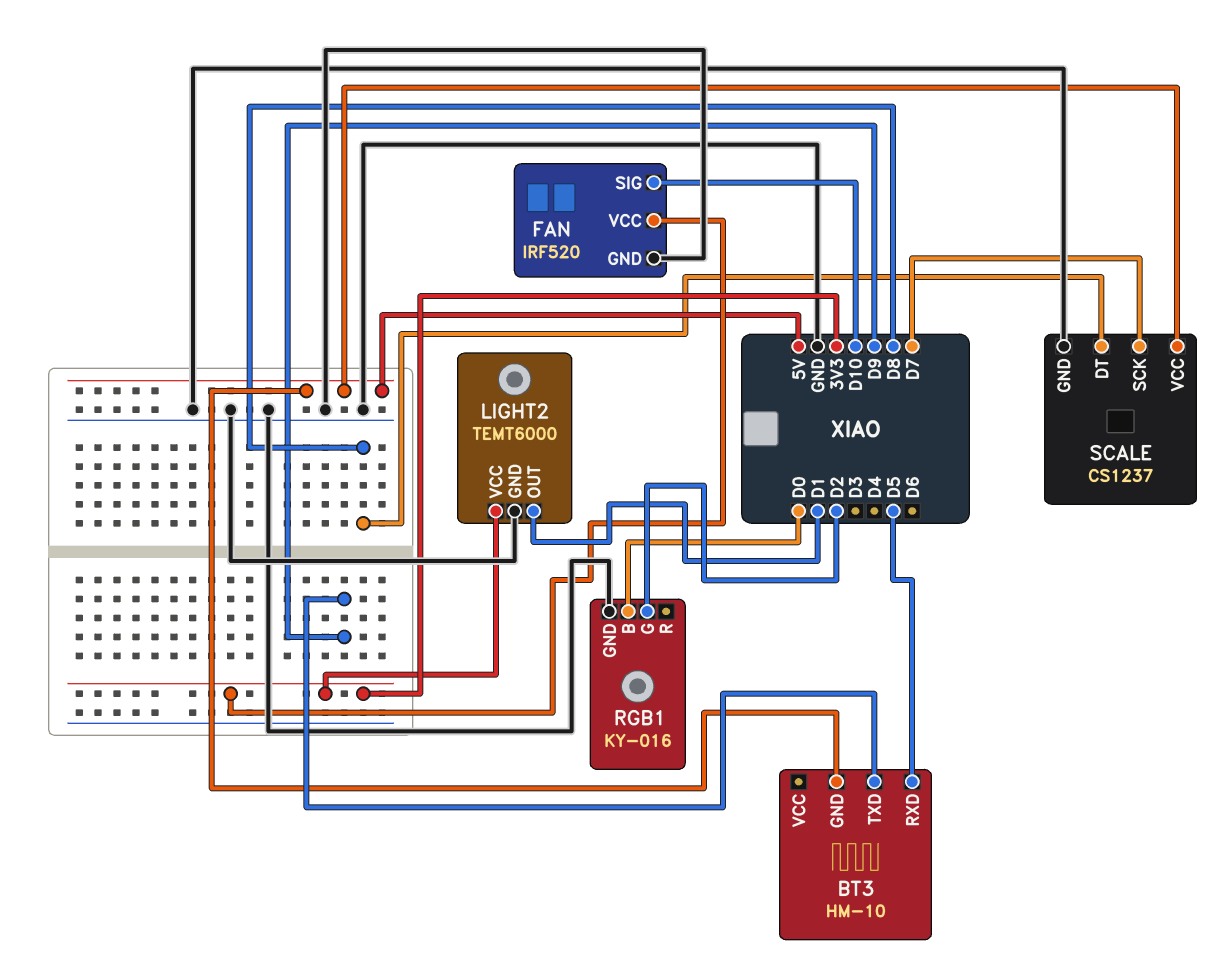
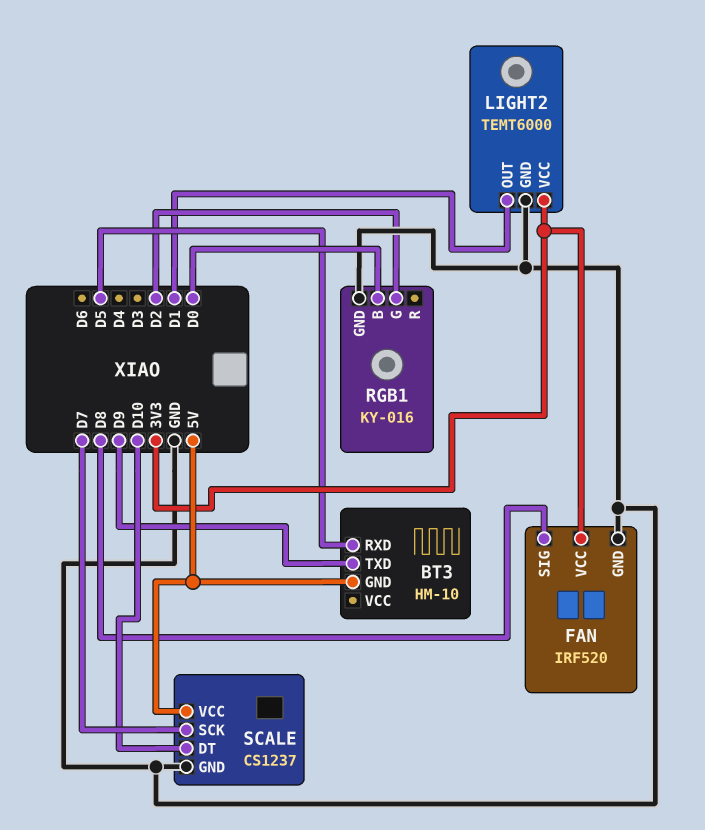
FAN pin SIG: D10 -> D8
SCALE pin DT: D8 -> D10

